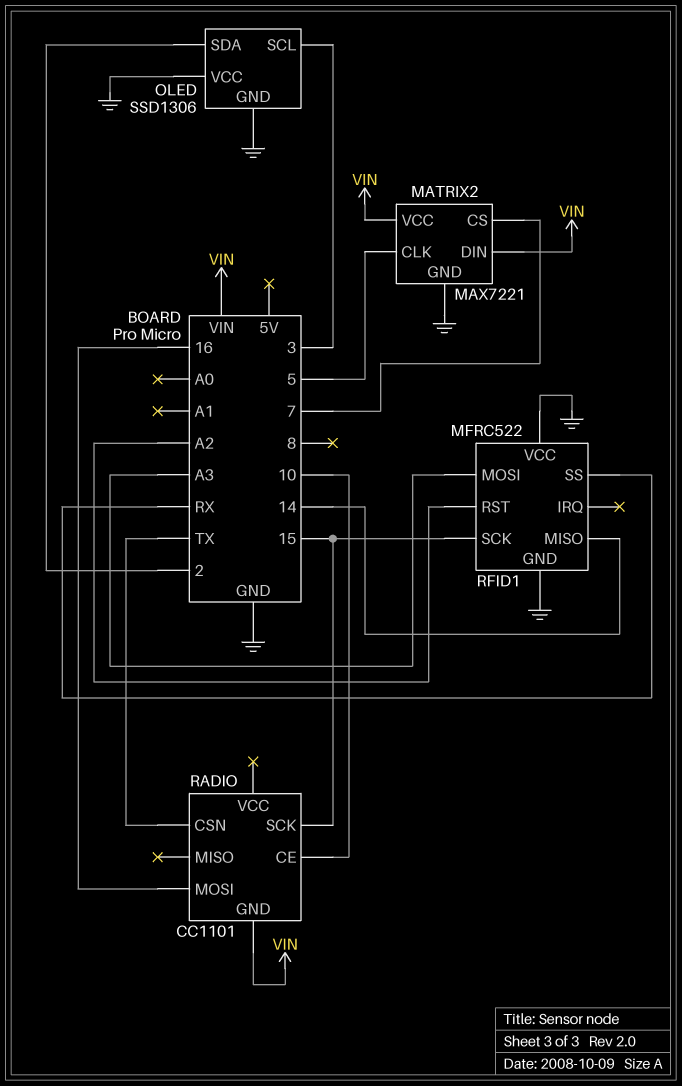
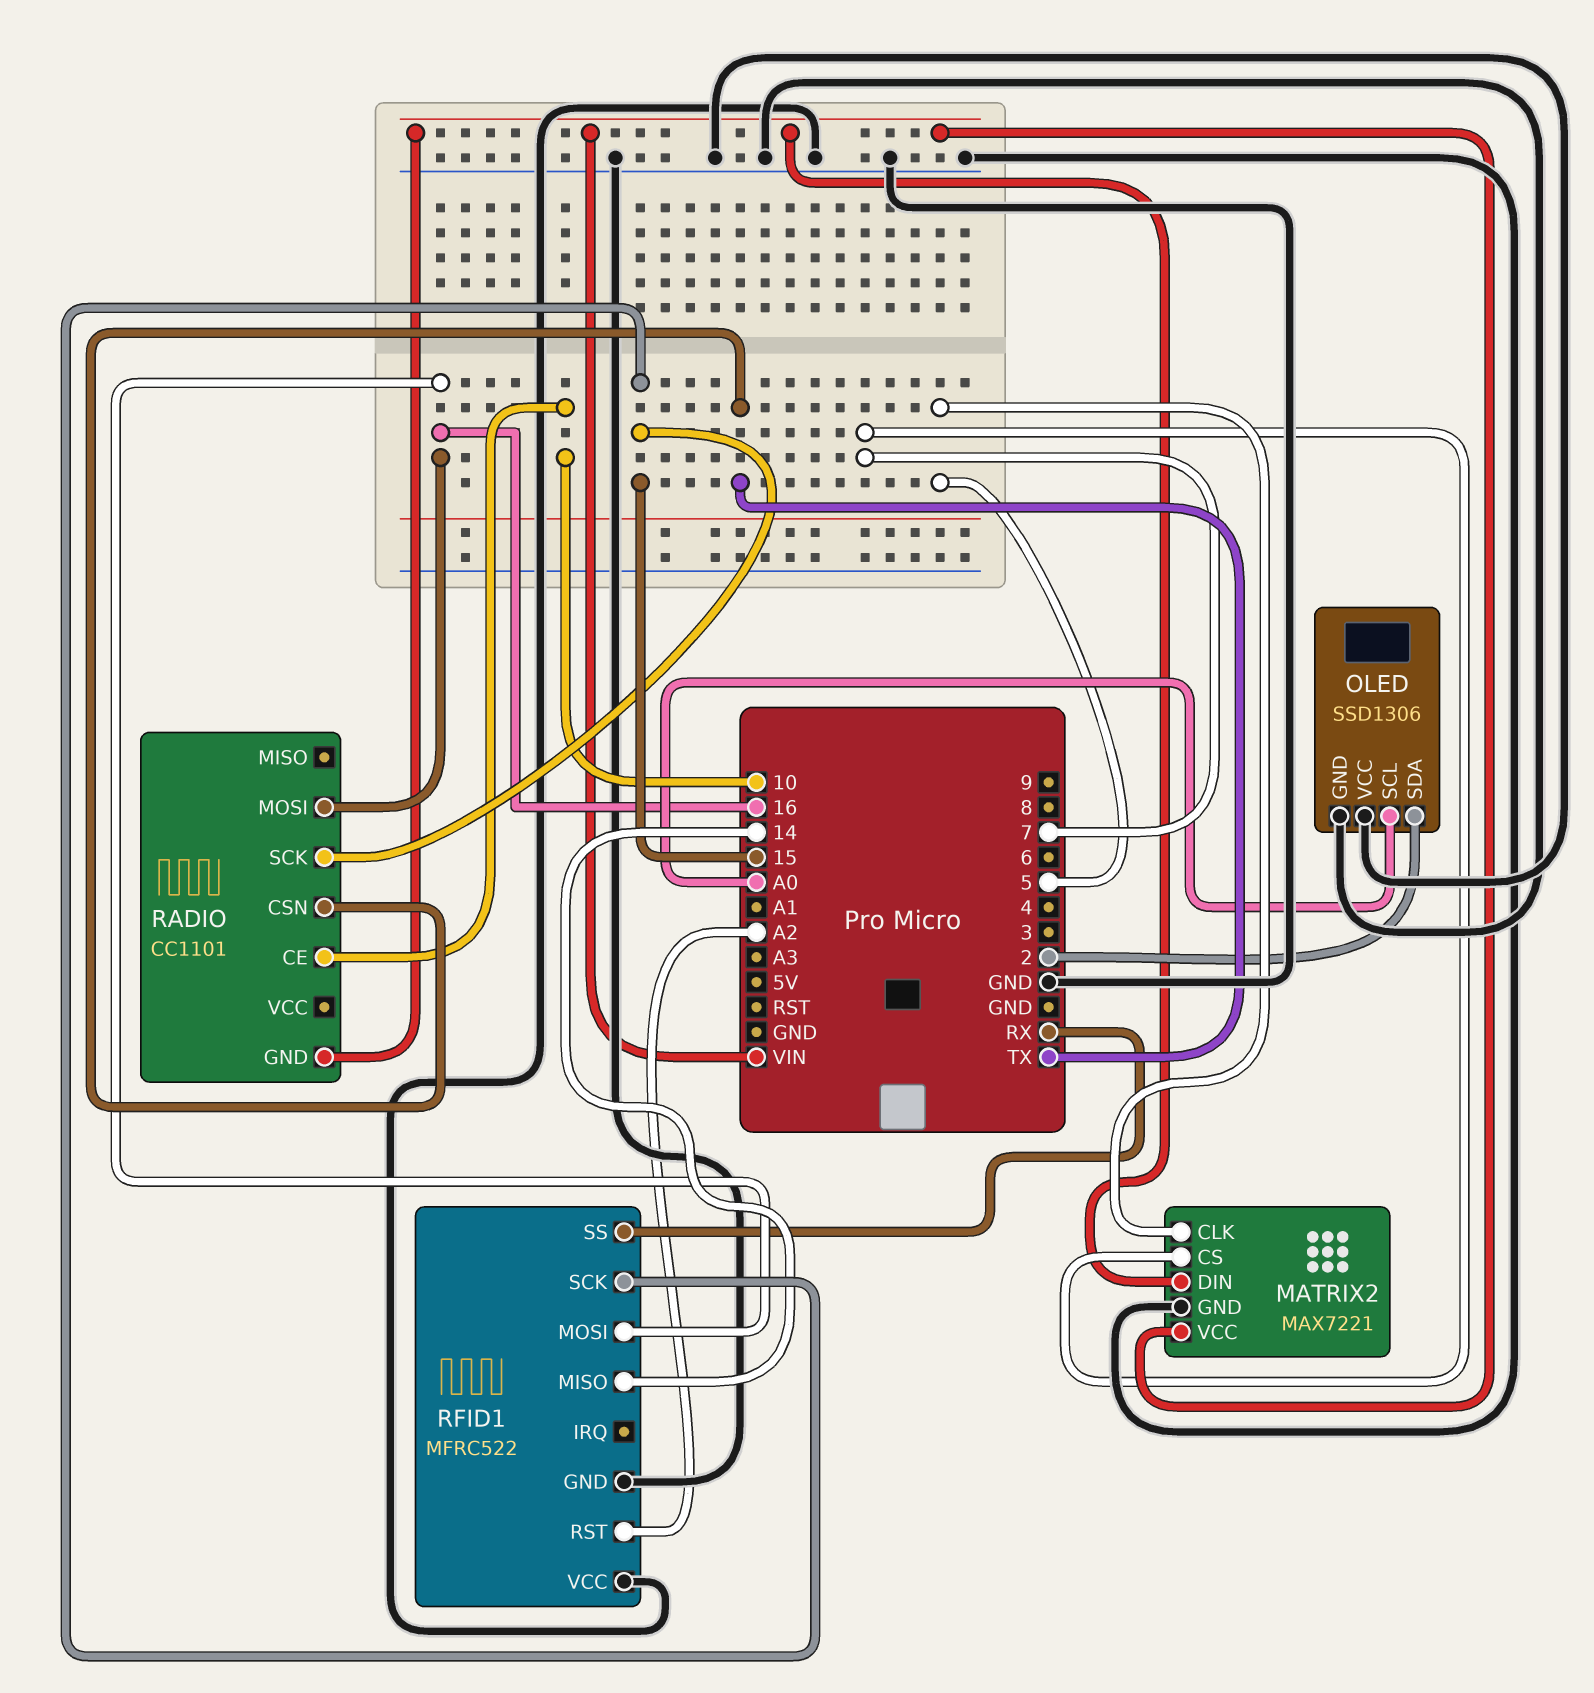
OLED pin SCL: 3 -> A0
RFID1 pin MOSI: A3 -> 16

